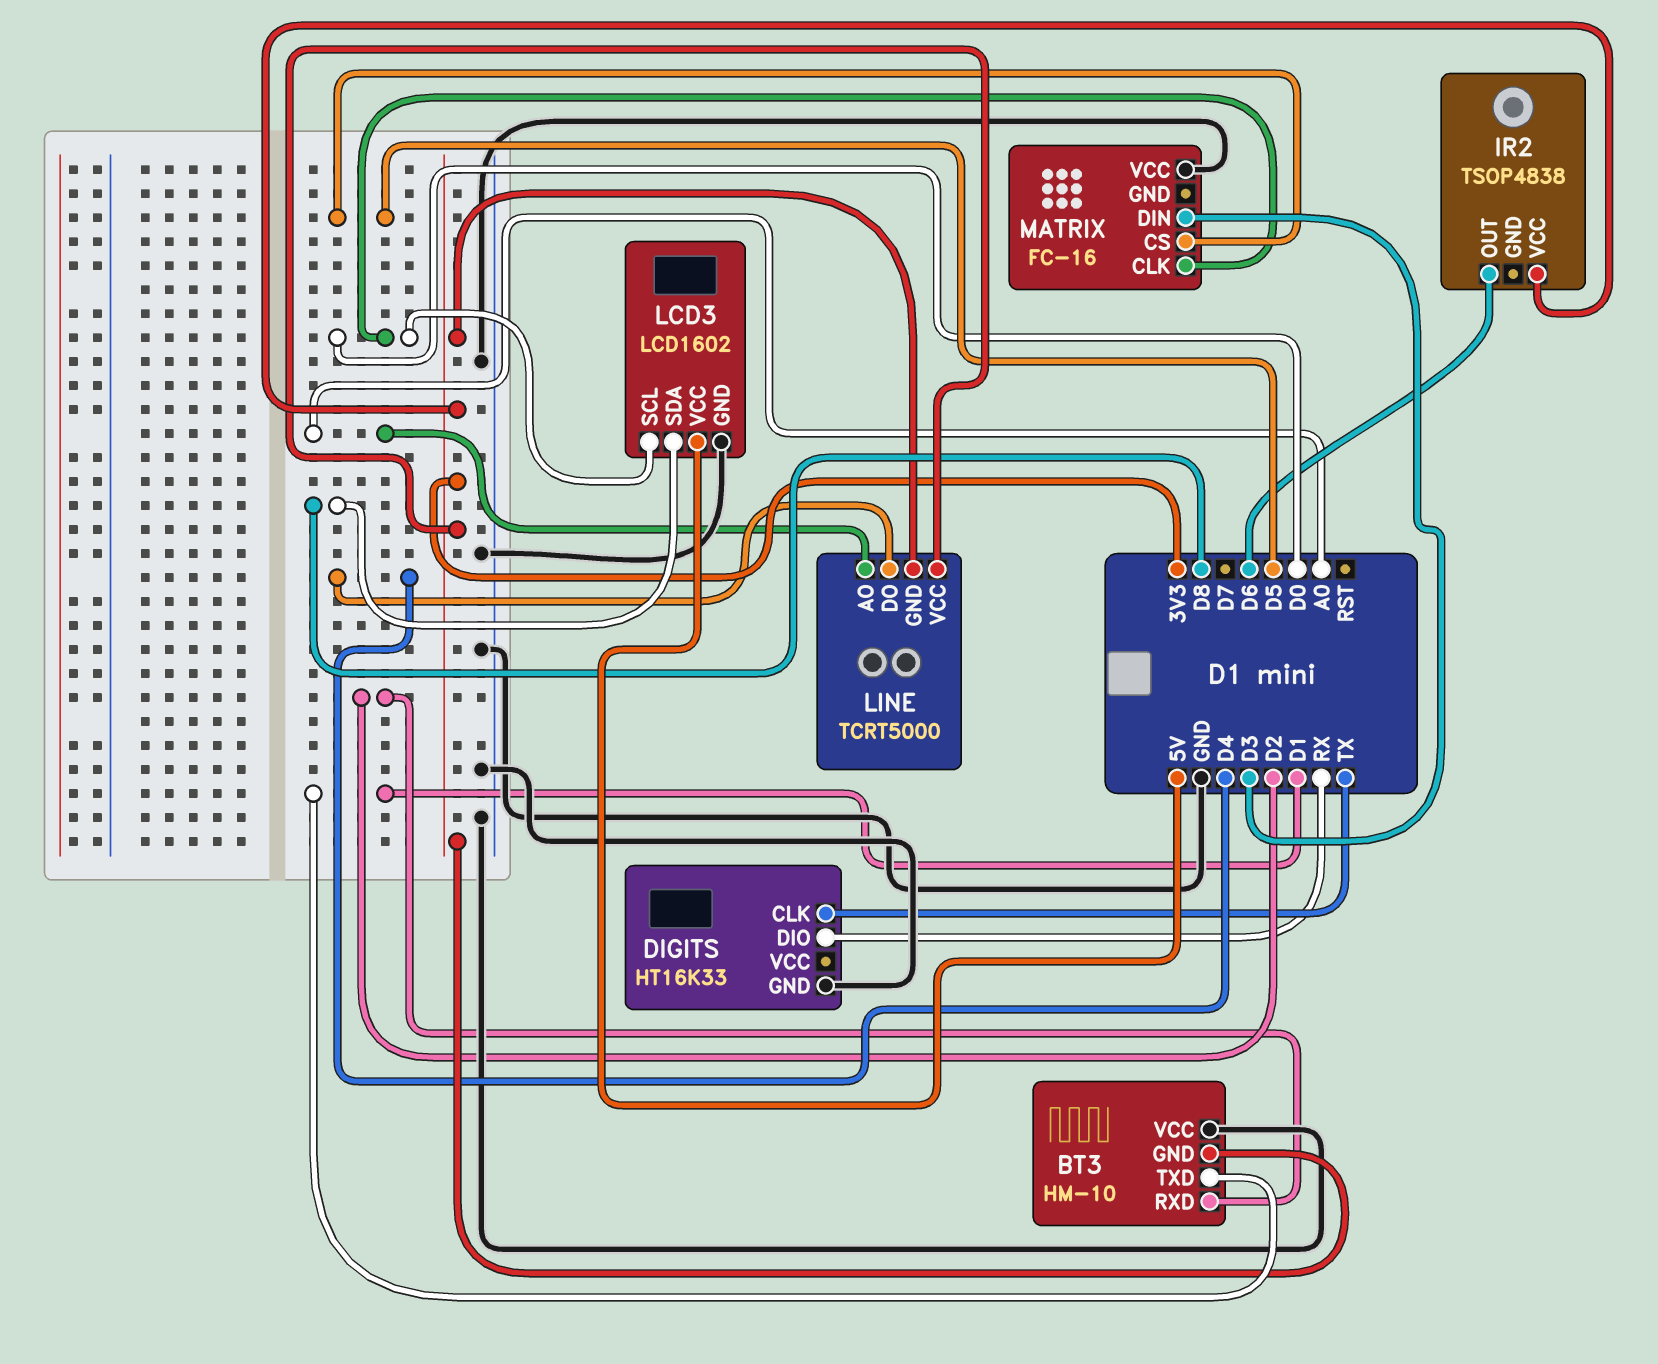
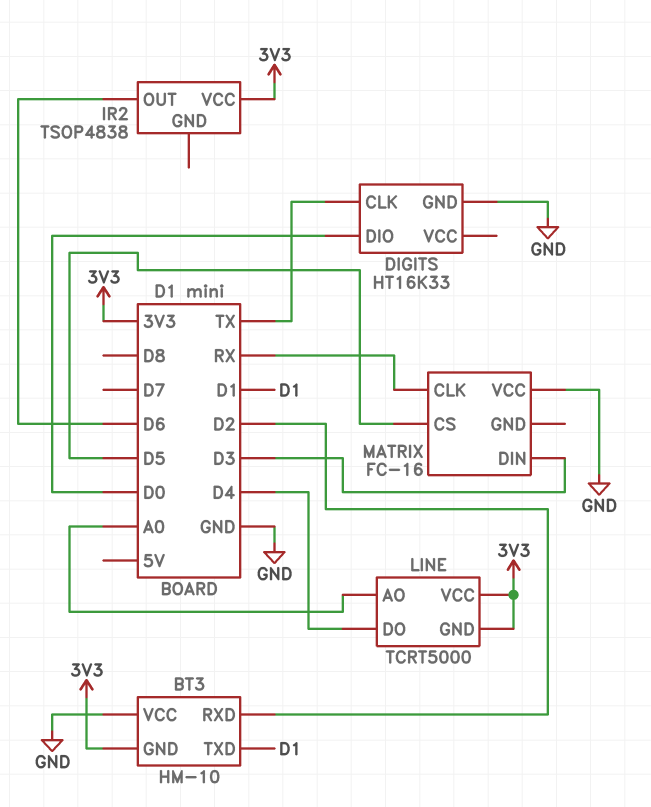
DIGITS pin DIO: RX -> D0
LCD3: LCD1602 -> none
LCD3 pin GND: GND -> none
LCD3 pin SCL: D0 -> none
LCD3 pin SDA: D8 -> none
LCD3 pin VCC: 5V -> none
MATRIX pin CLK: D0 -> RX

